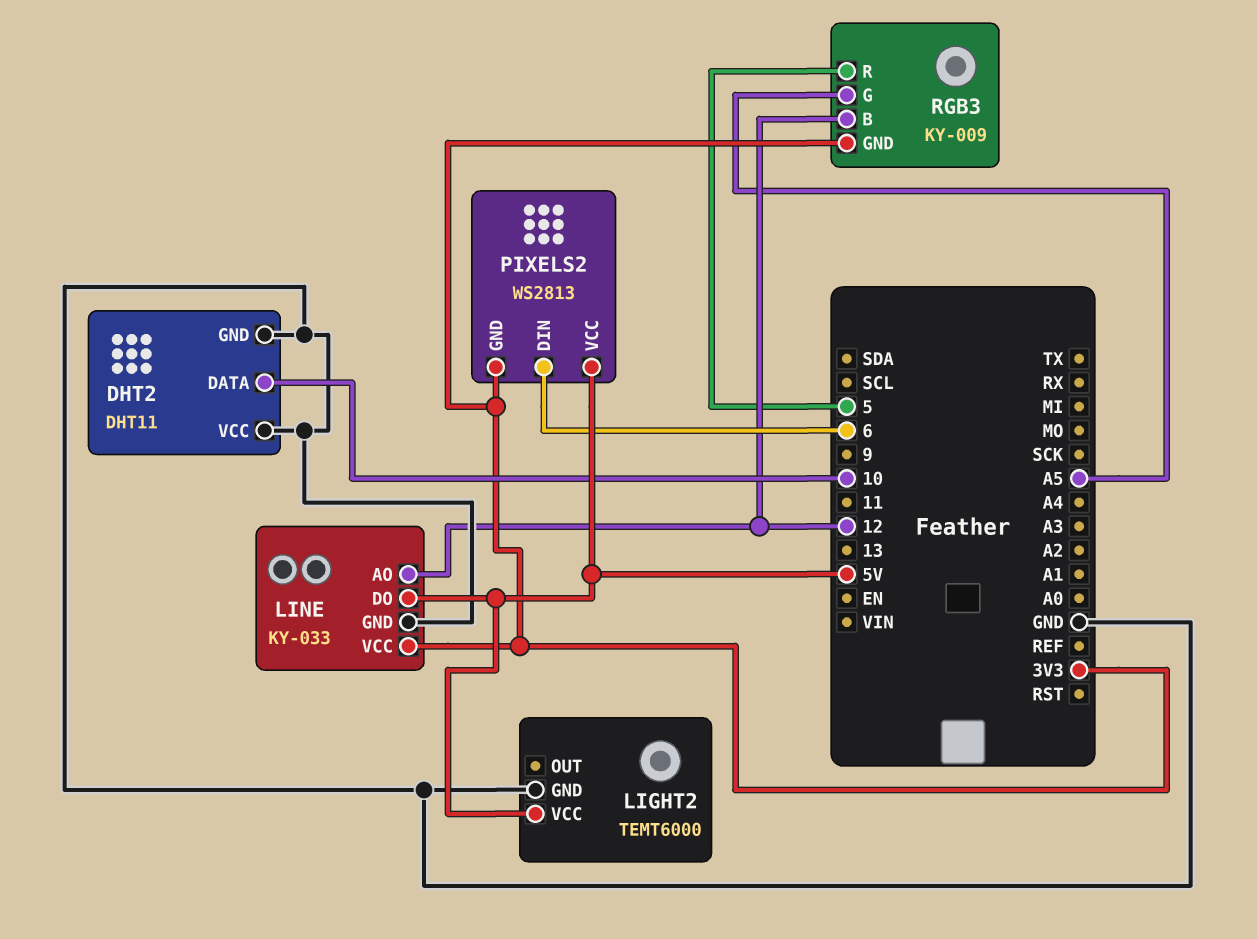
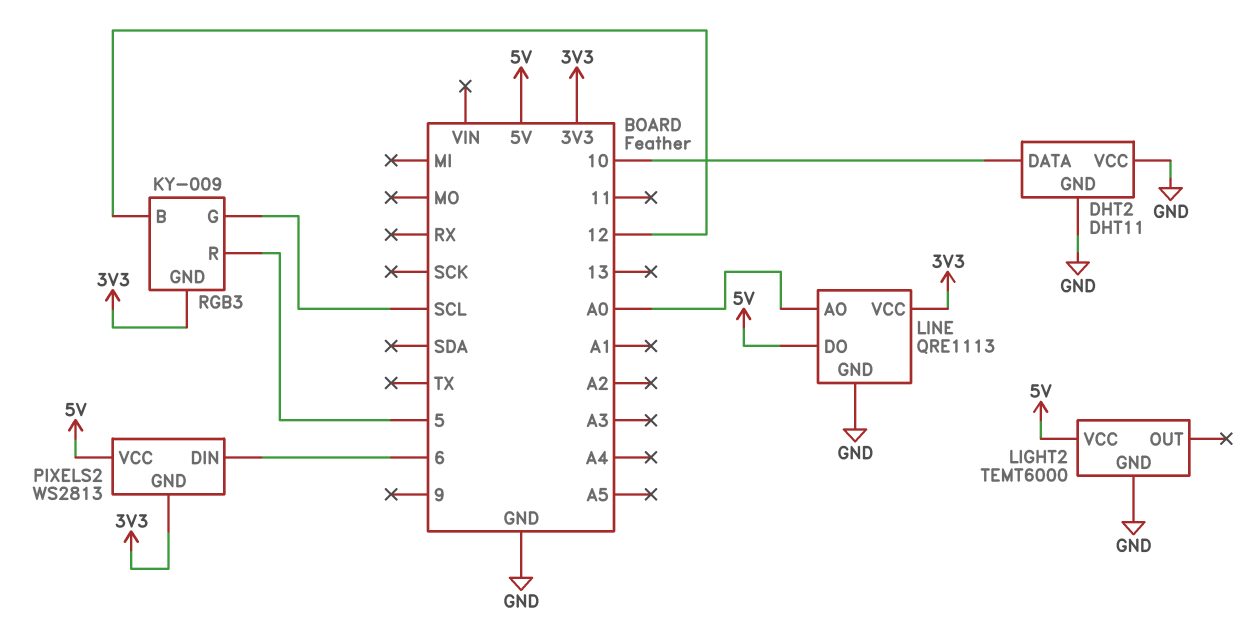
LINE: KY-033 -> QRE1113
LINE pin AO: 12 -> A0
RGB3 pin G: A5 -> SCL

